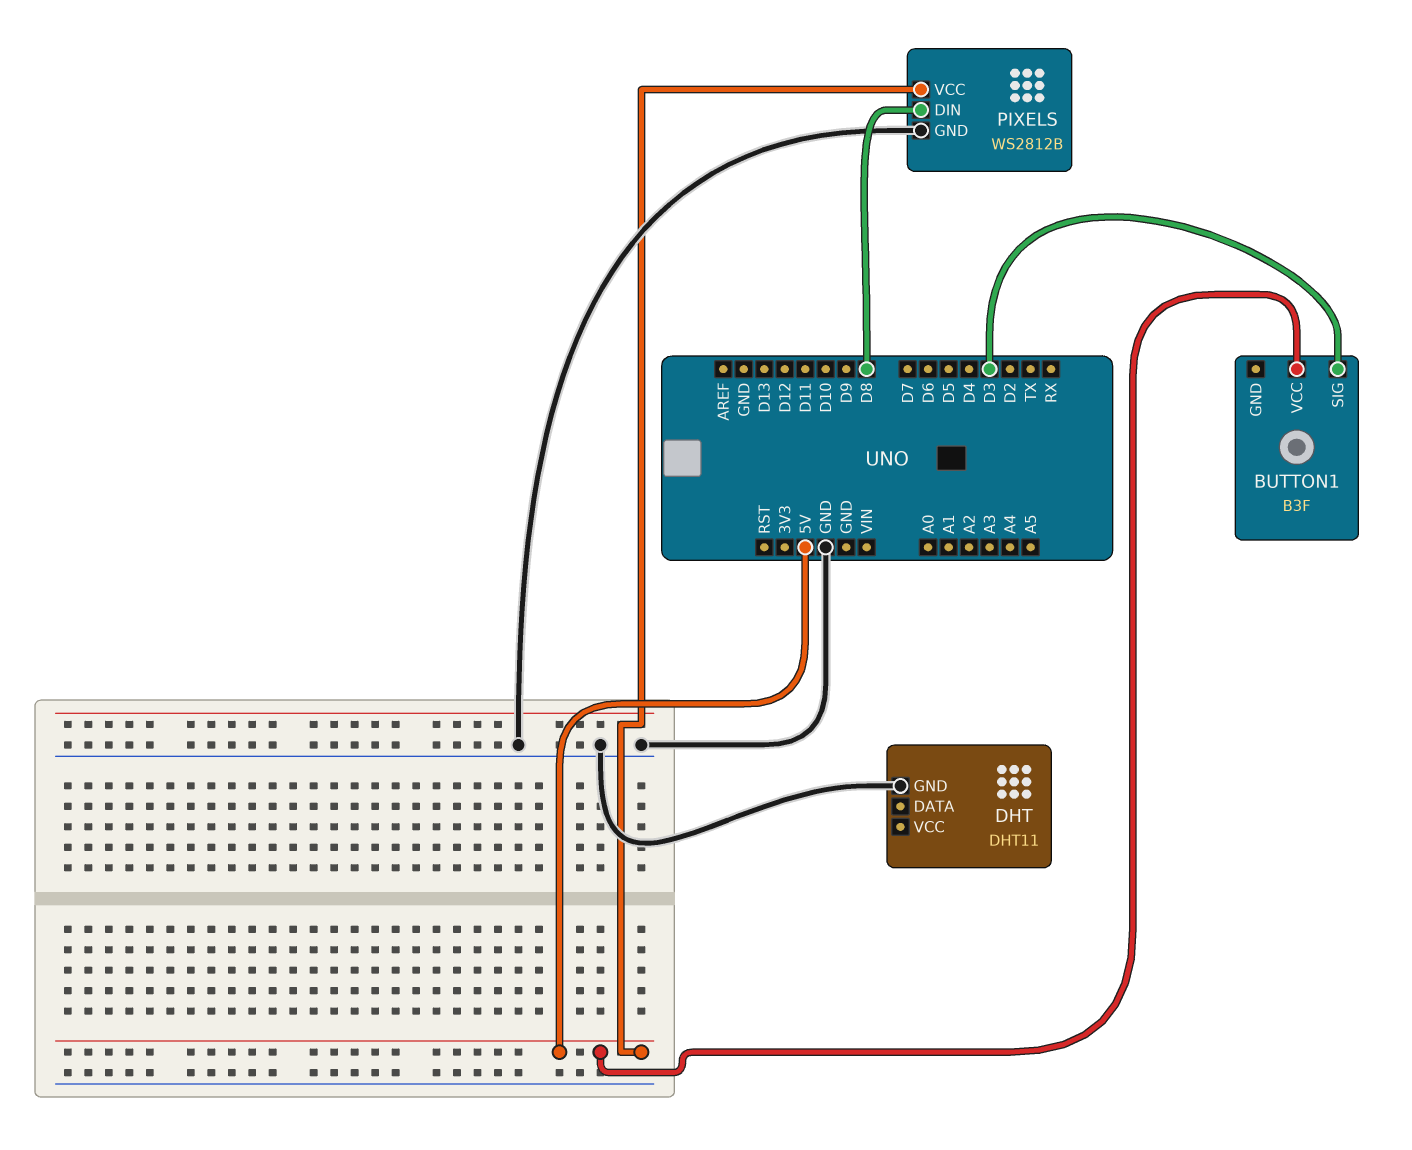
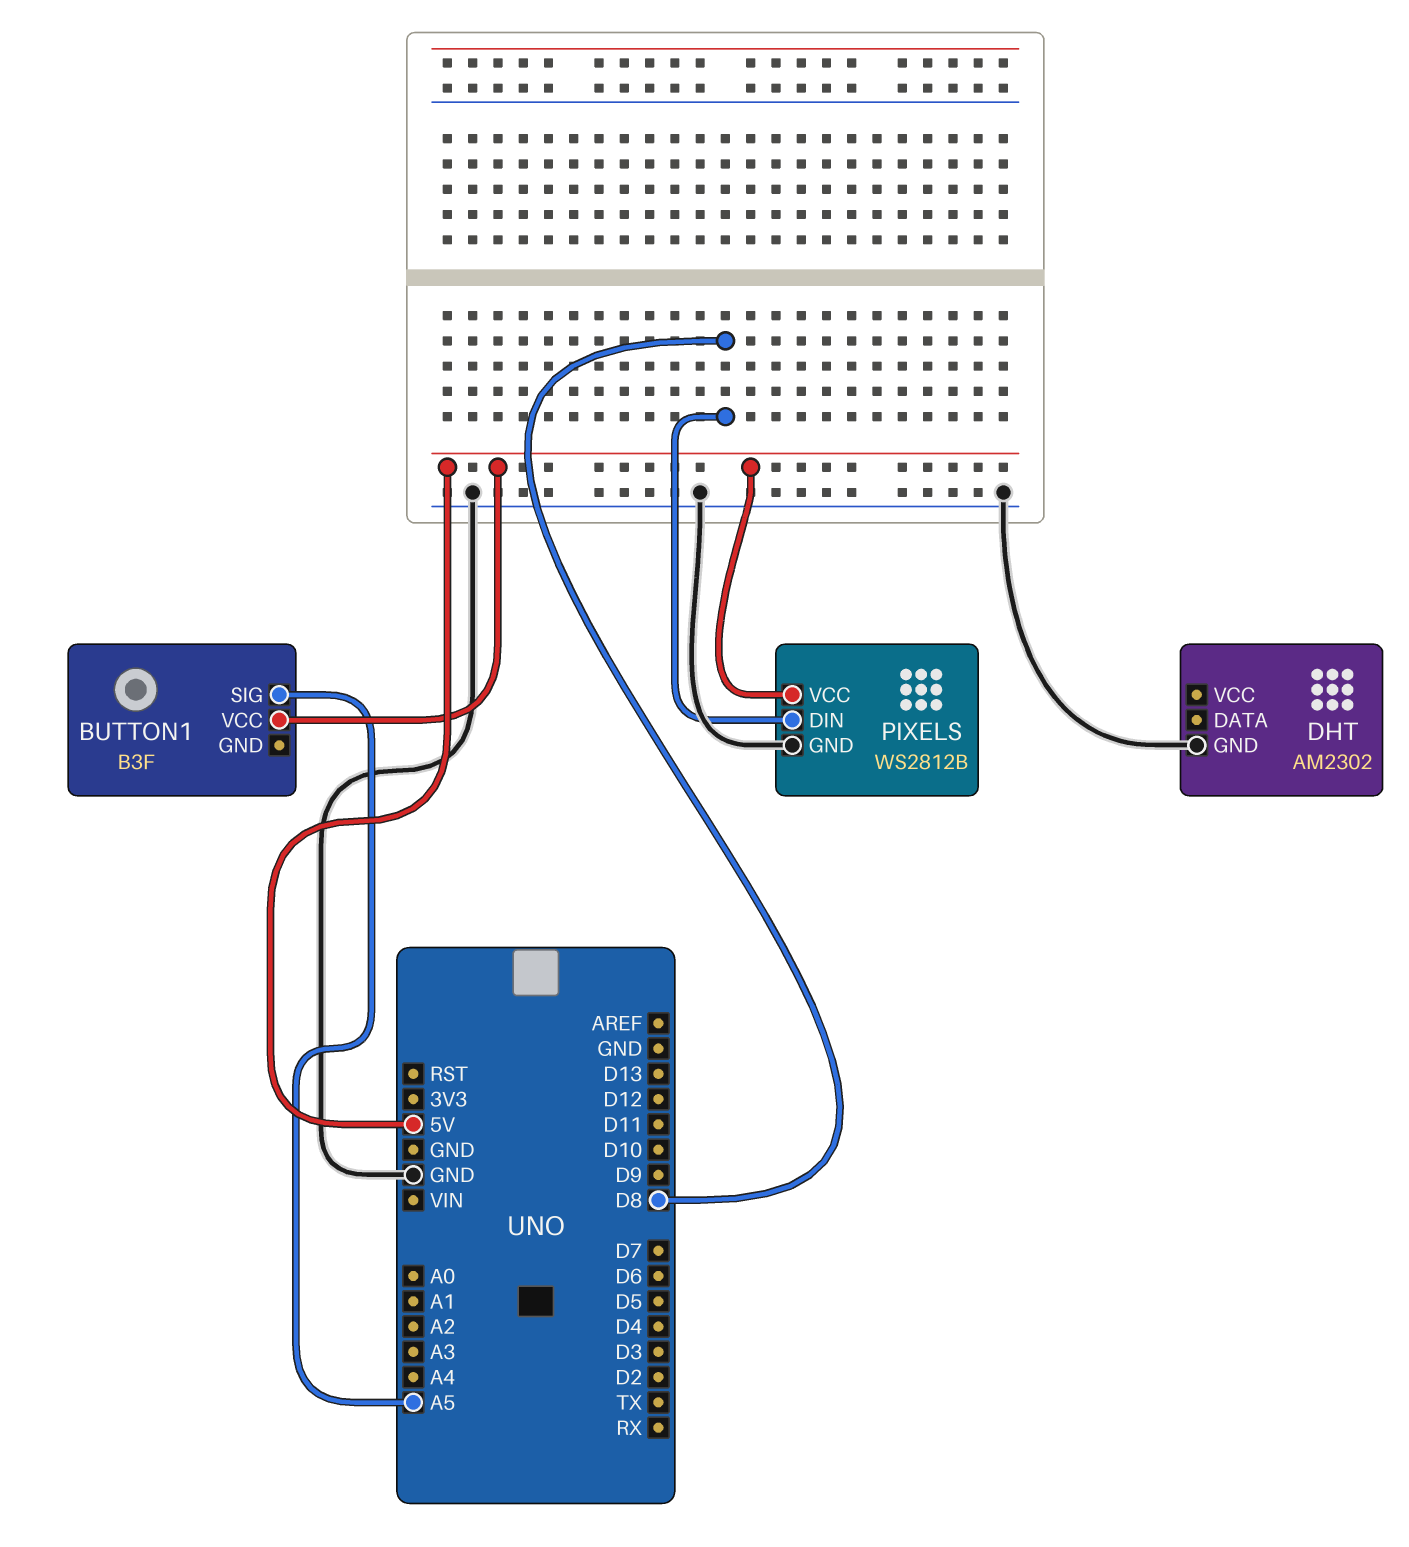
BUTTON1 pin SIG: D3 -> A5
DHT: DHT11 -> AM2302

